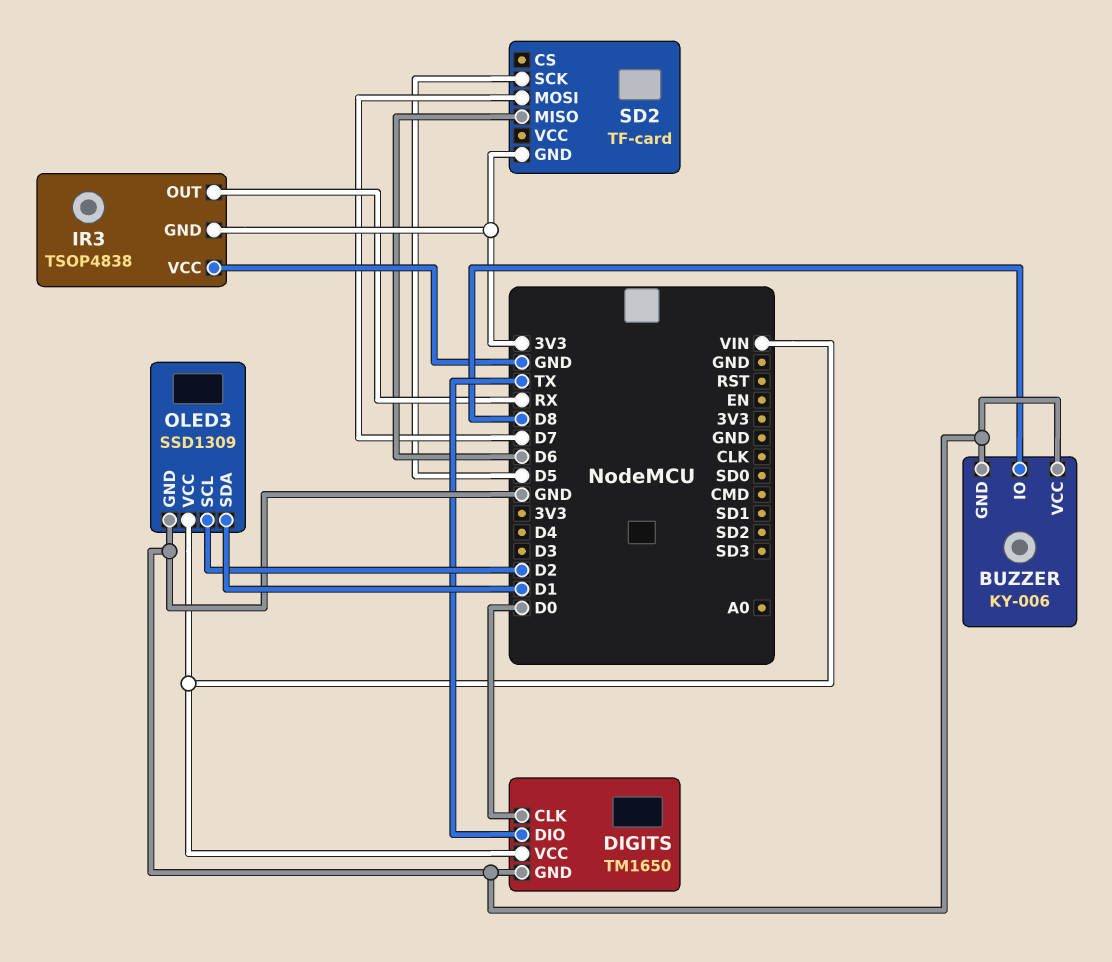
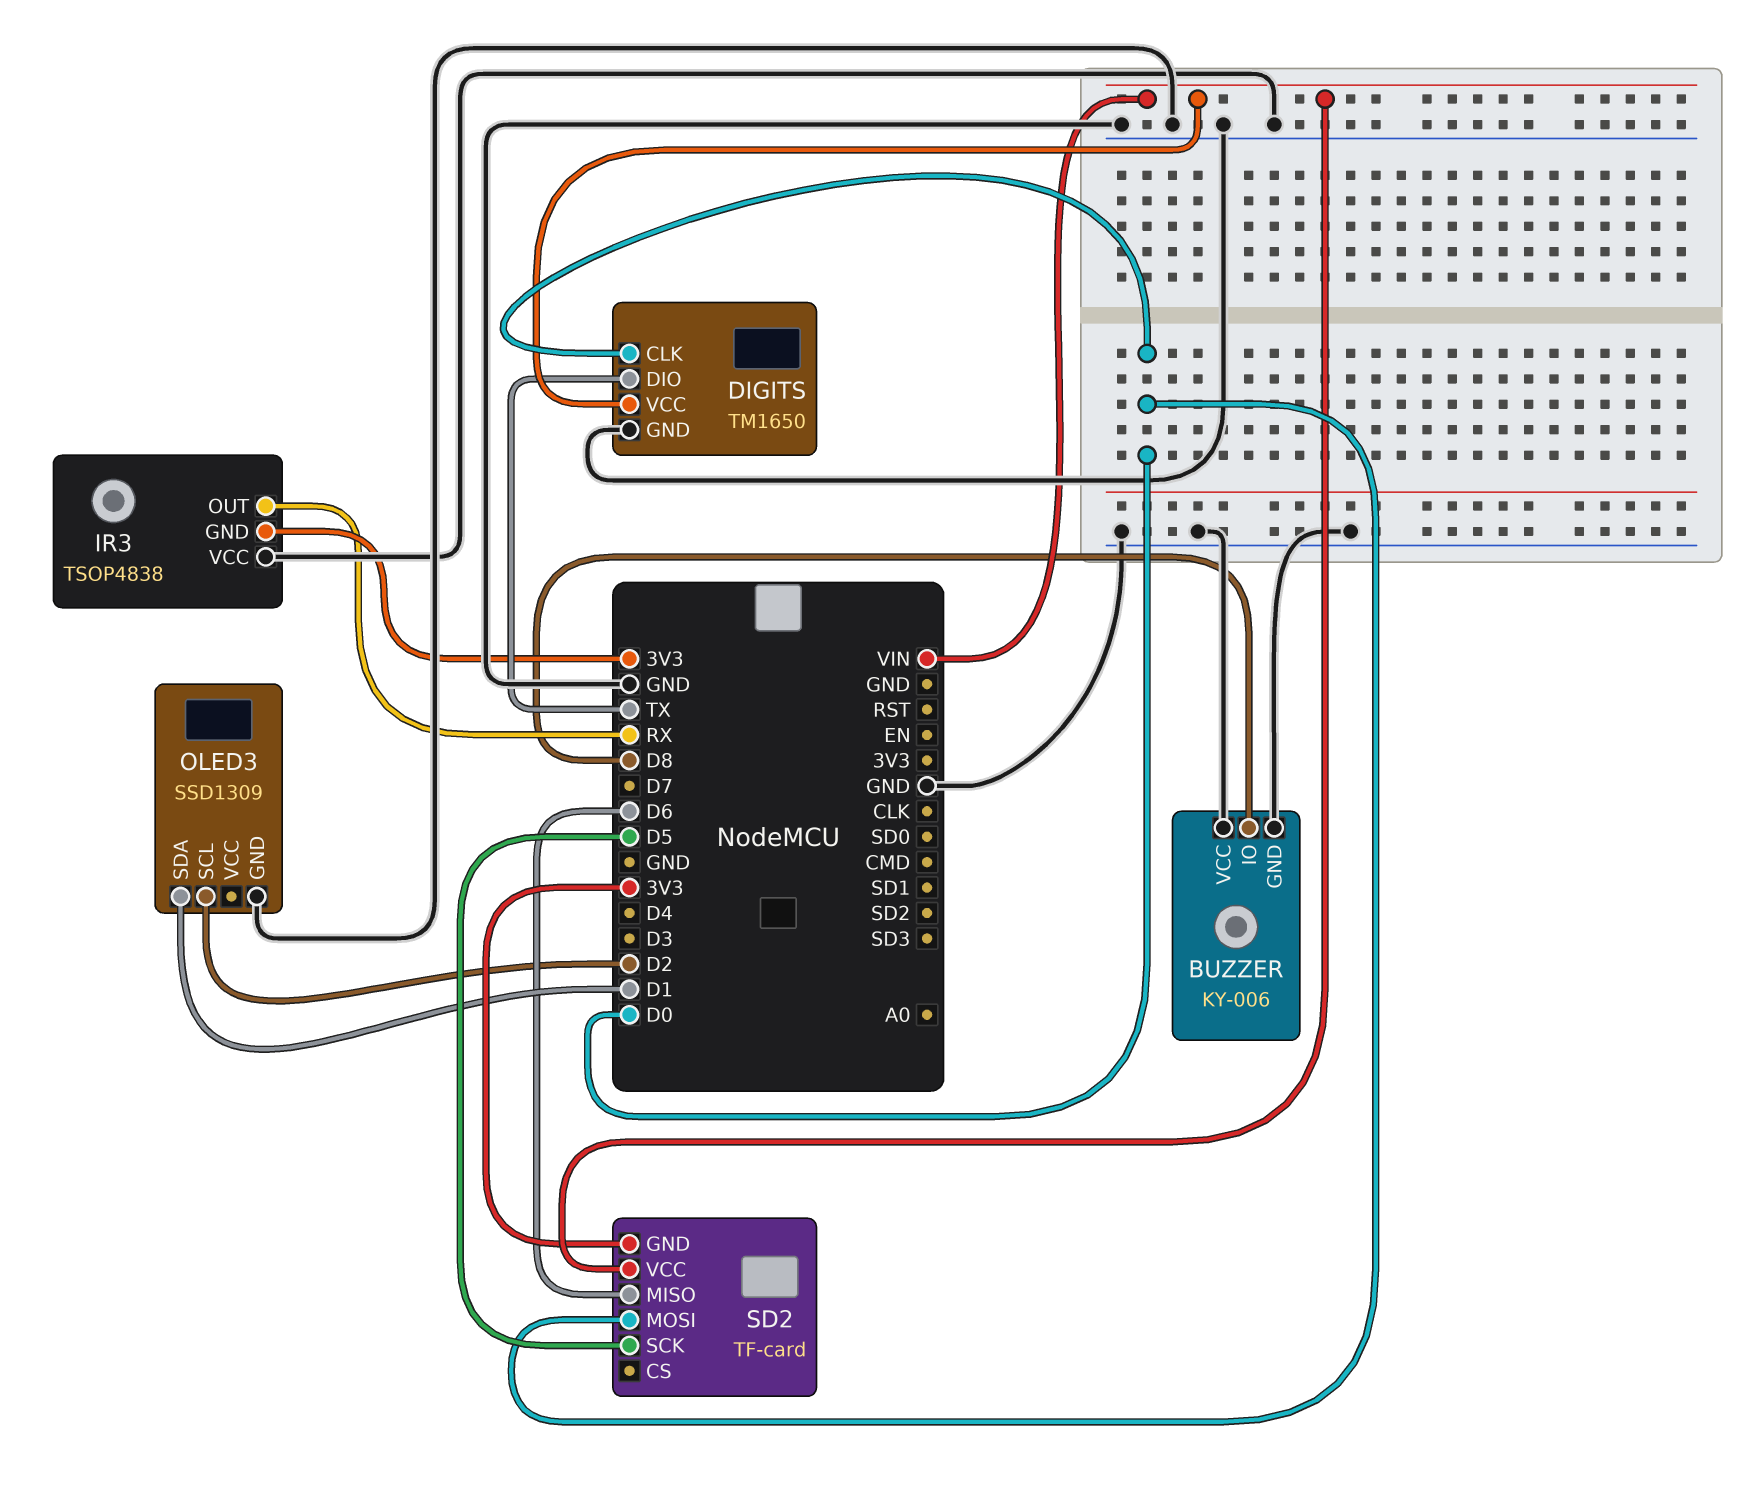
OLED3 pin VCC: VIN -> none
SD2 pin MOSI: D7 -> D0
SD2 pin VCC: none -> VIN

